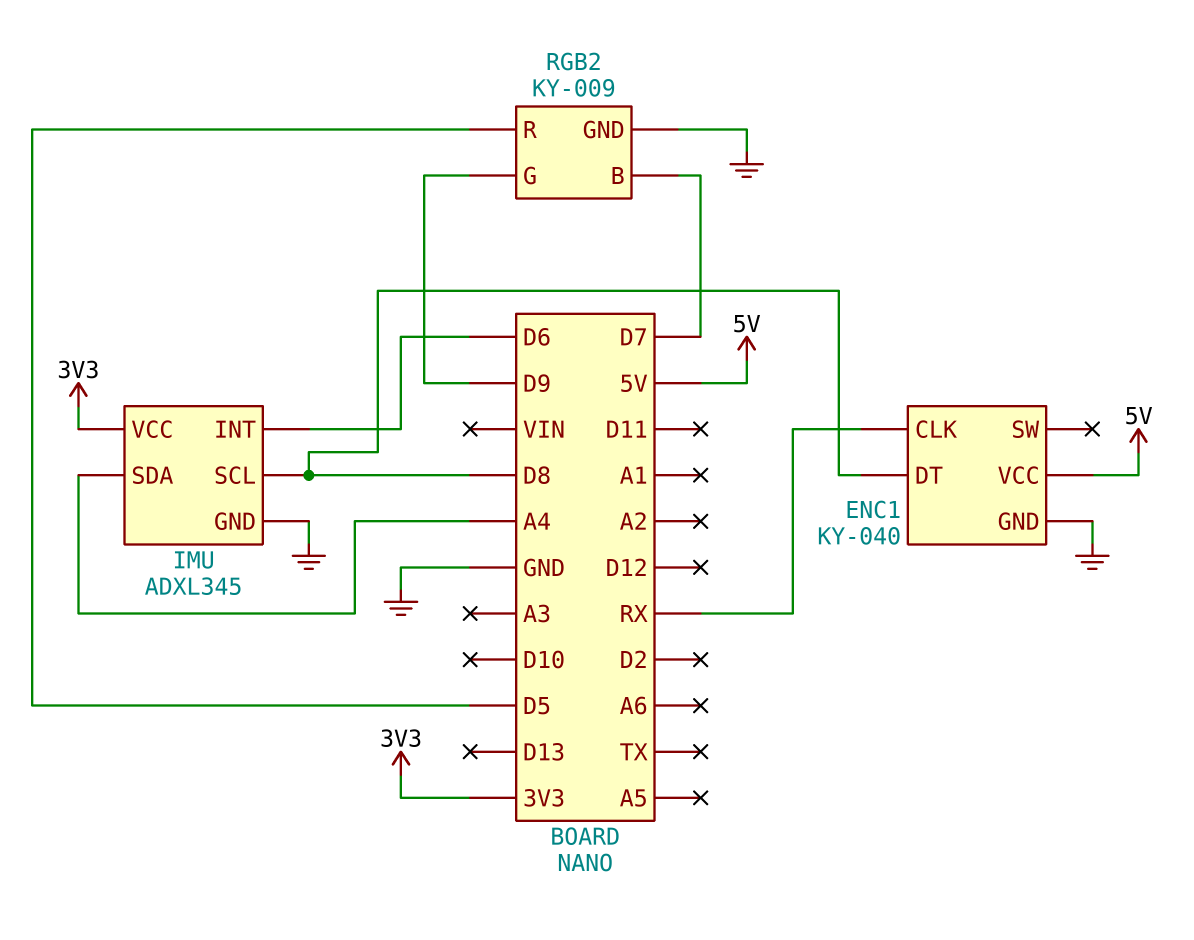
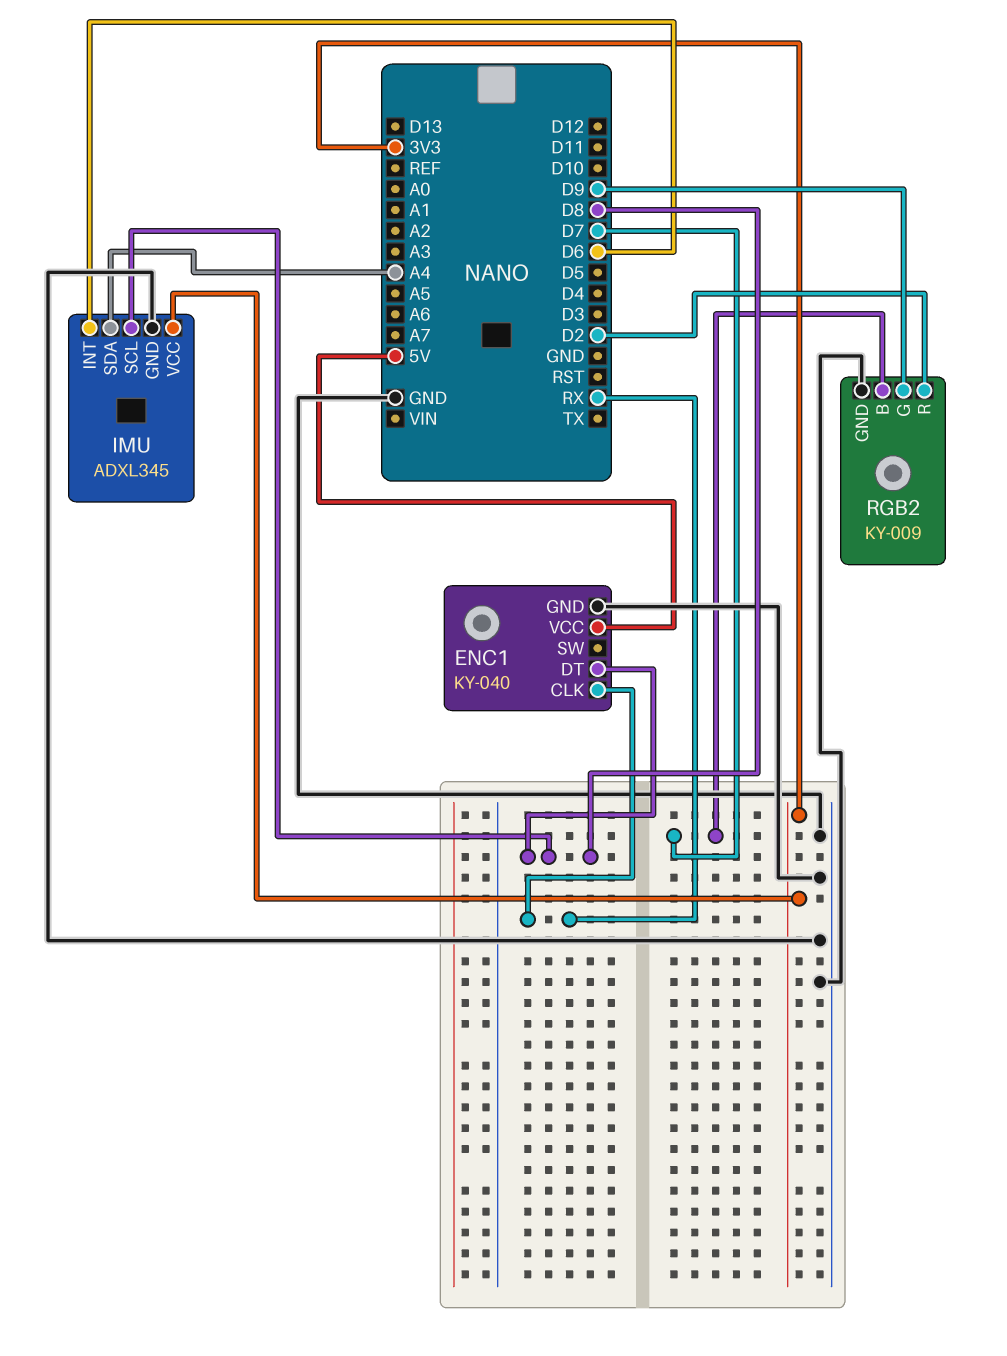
RGB2 pin R: D5 -> D2

